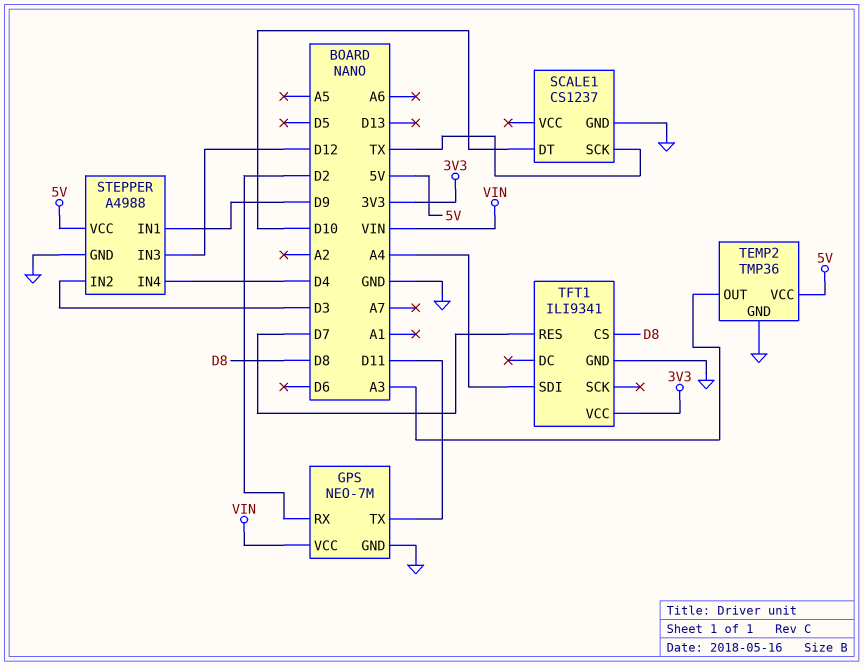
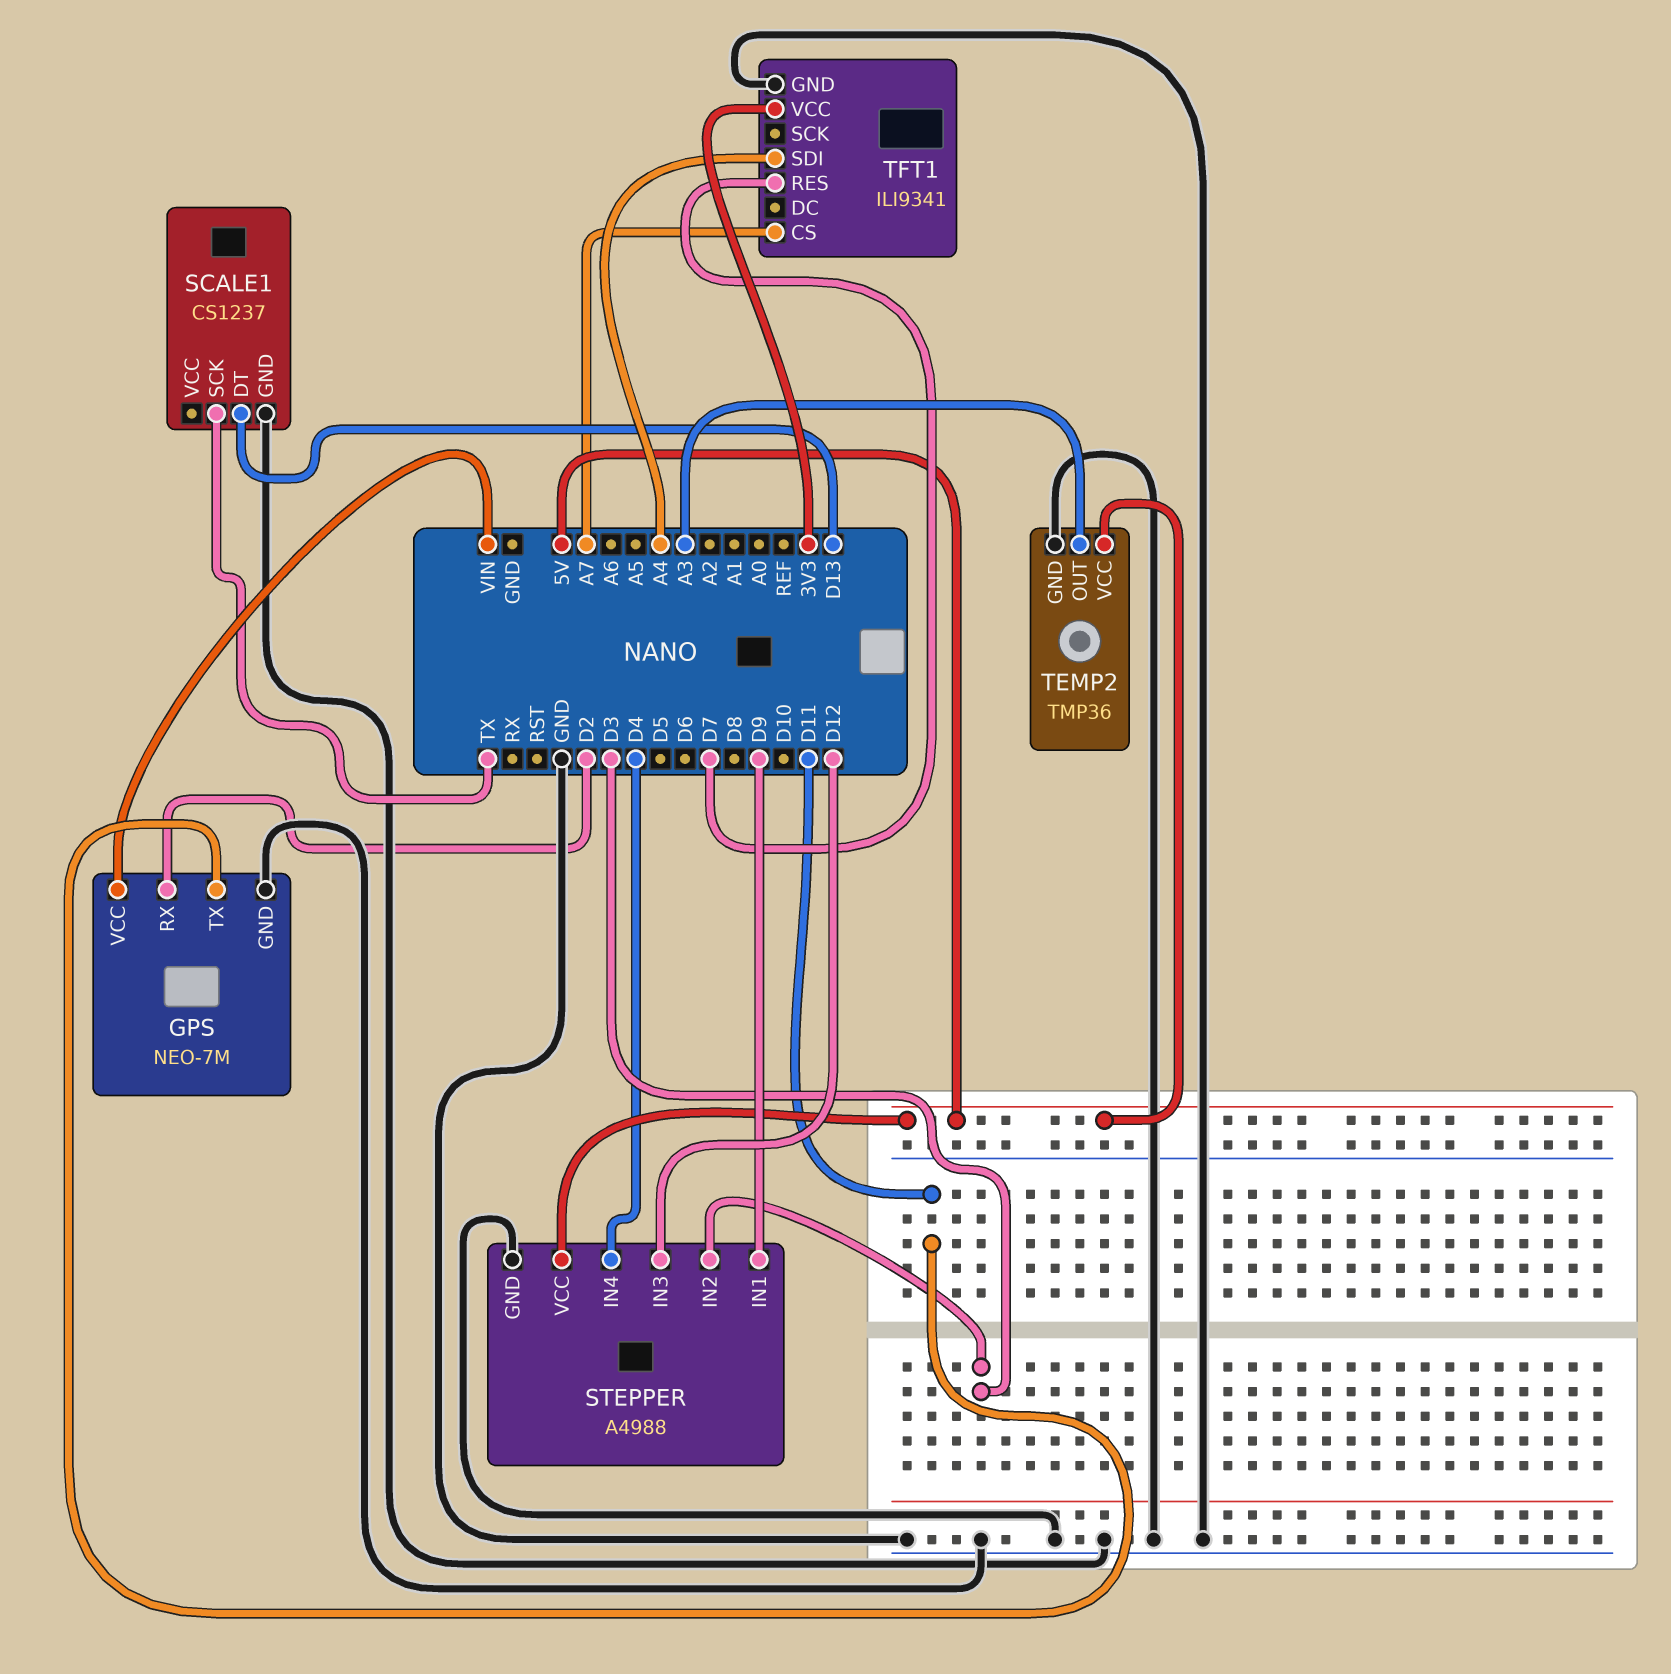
SCALE1 pin DT: D10 -> D13
TFT1 pin CS: D8 -> A7

